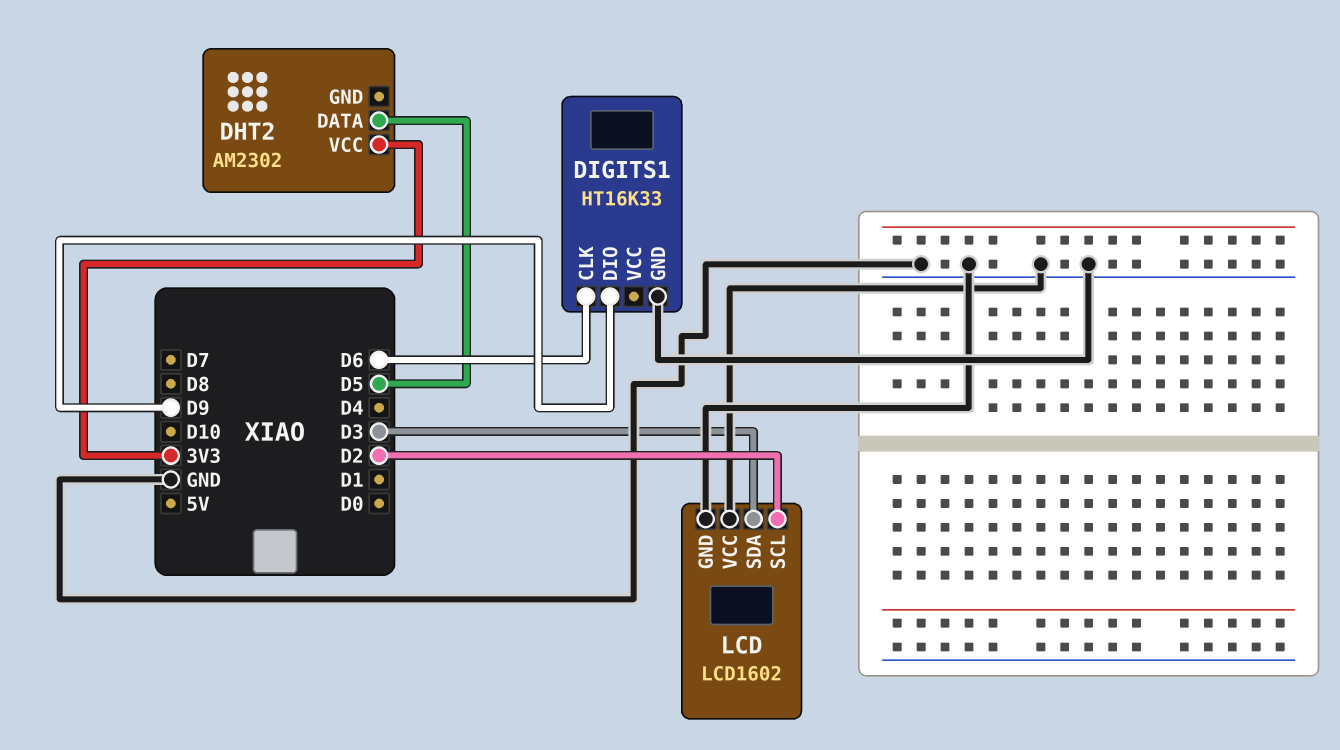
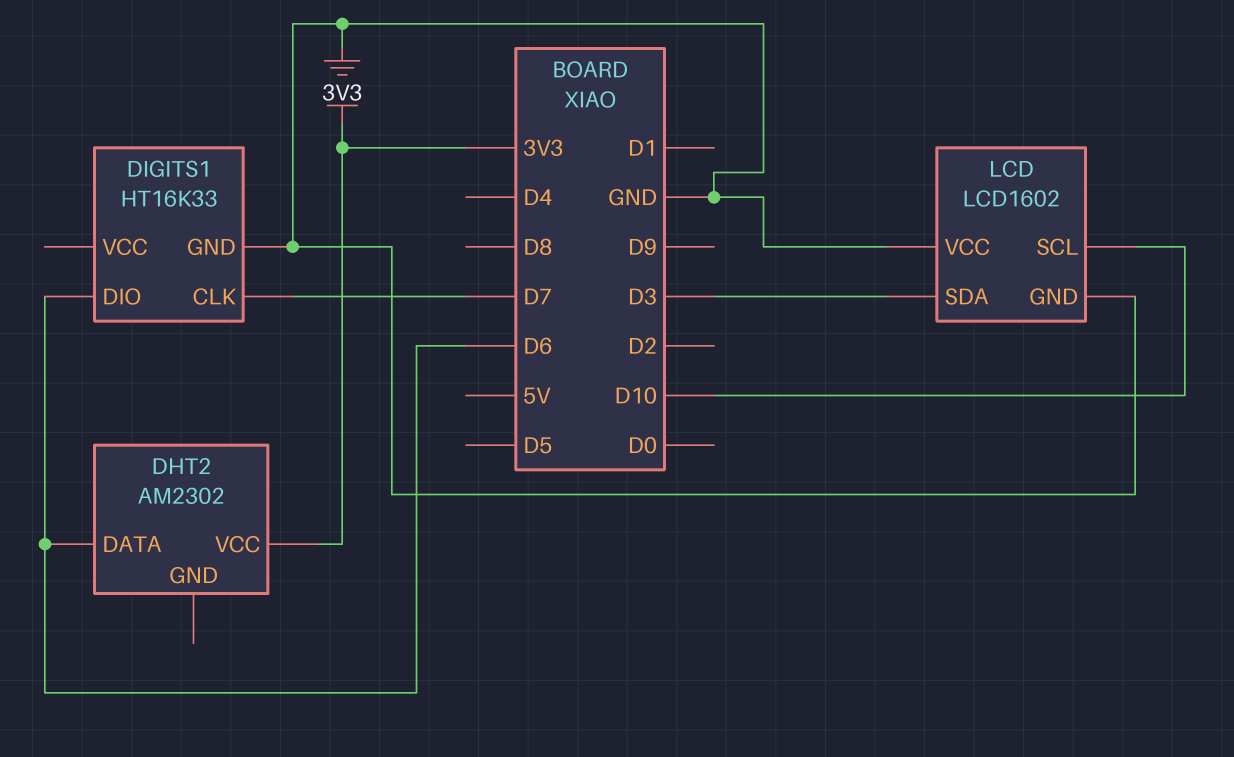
DHT2 pin DATA: D5 -> D6
DIGITS1 pin CLK: D6 -> D7
DIGITS1 pin DIO: D9 -> D6
LCD pin SCL: D2 -> D10

